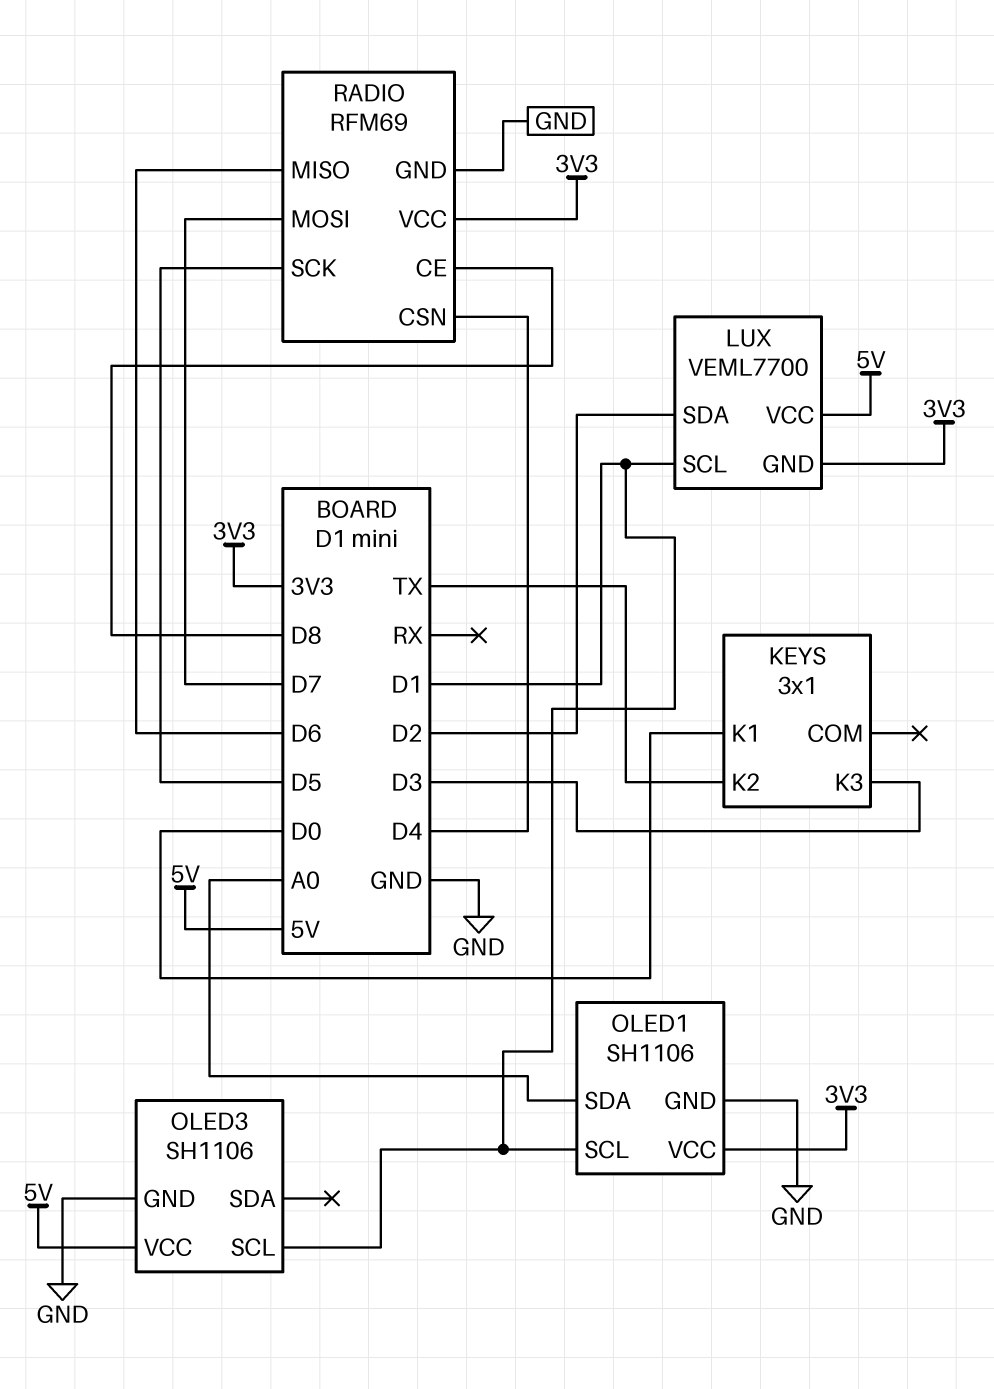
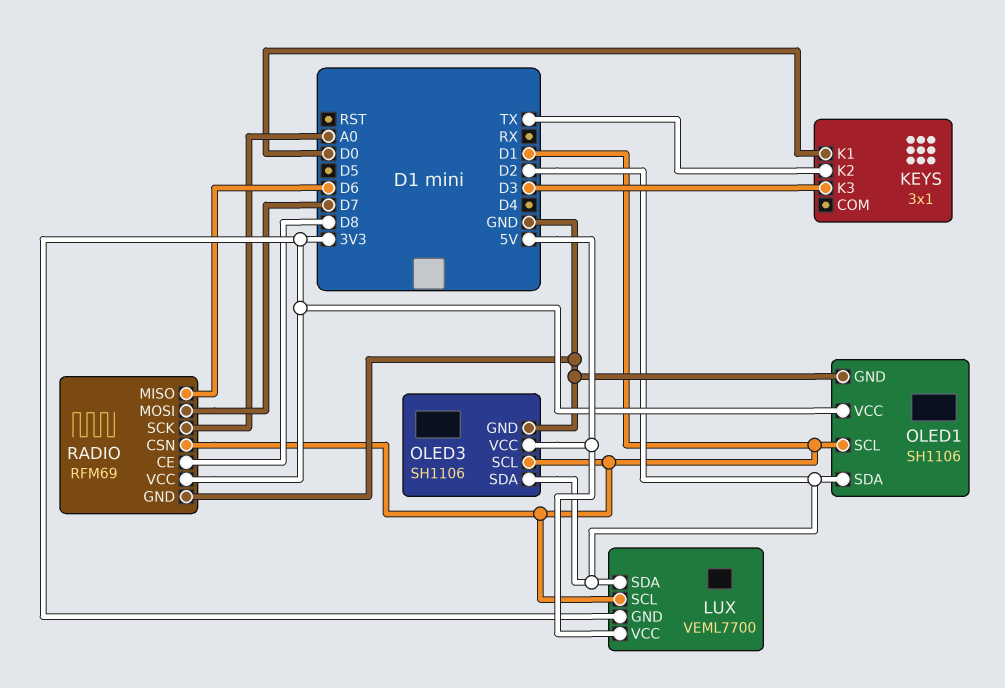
OLED1 pin SDA: A0 -> D2
OLED3 pin SDA: none -> D2
RADIO pin CSN: D4 -> D1
RADIO pin SCK: D5 -> A0

